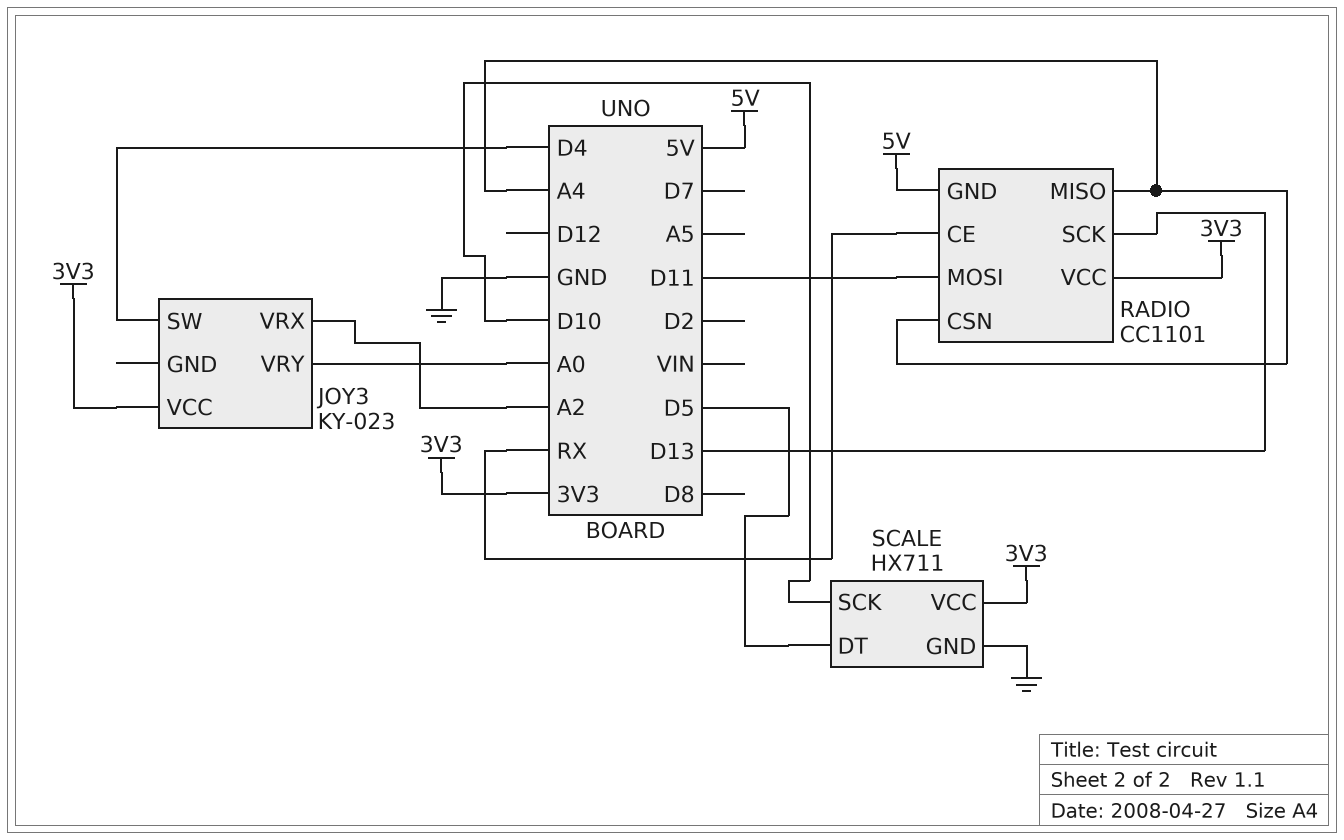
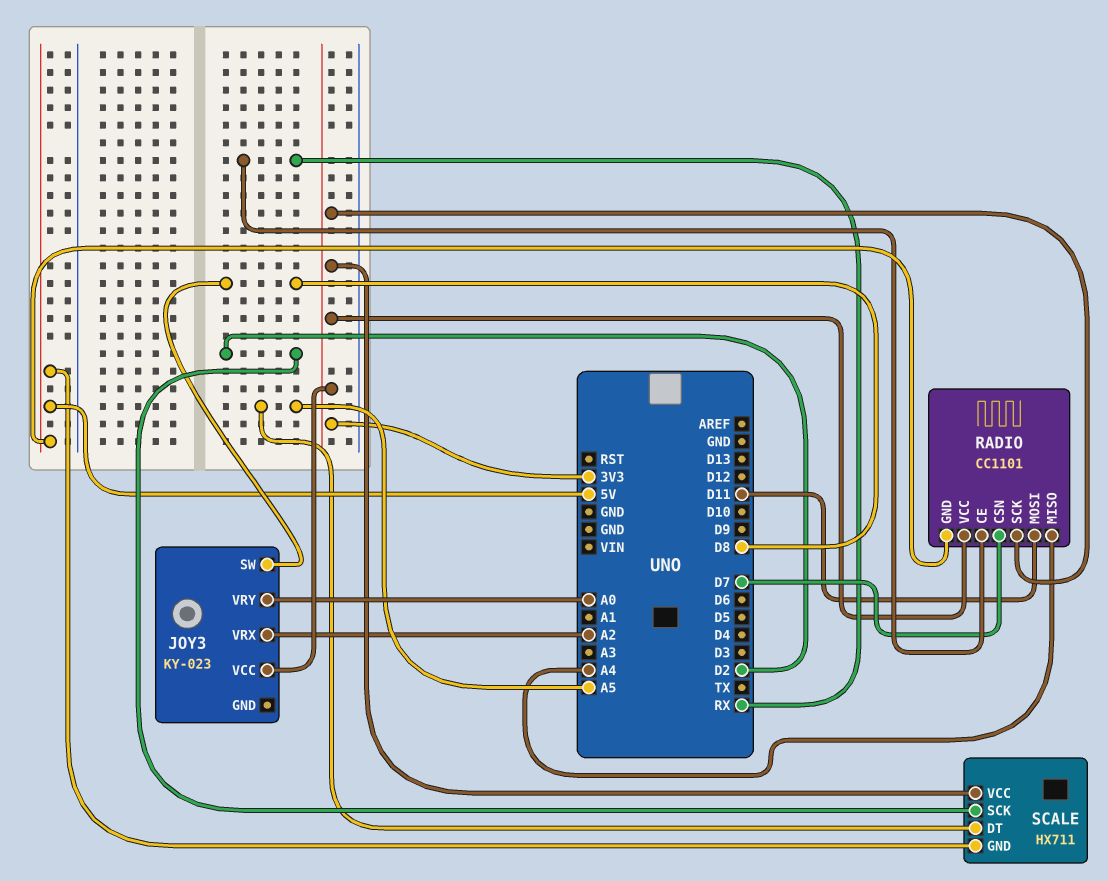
JOY3 pin SW: D4 -> D8
RADIO pin CSN: A4 -> D7
RADIO pin SCK: D13 -> 3V3
SCALE pin DT: D5 -> A5
SCALE pin GND: GND -> 5V
SCALE pin SCK: D10 -> D2

